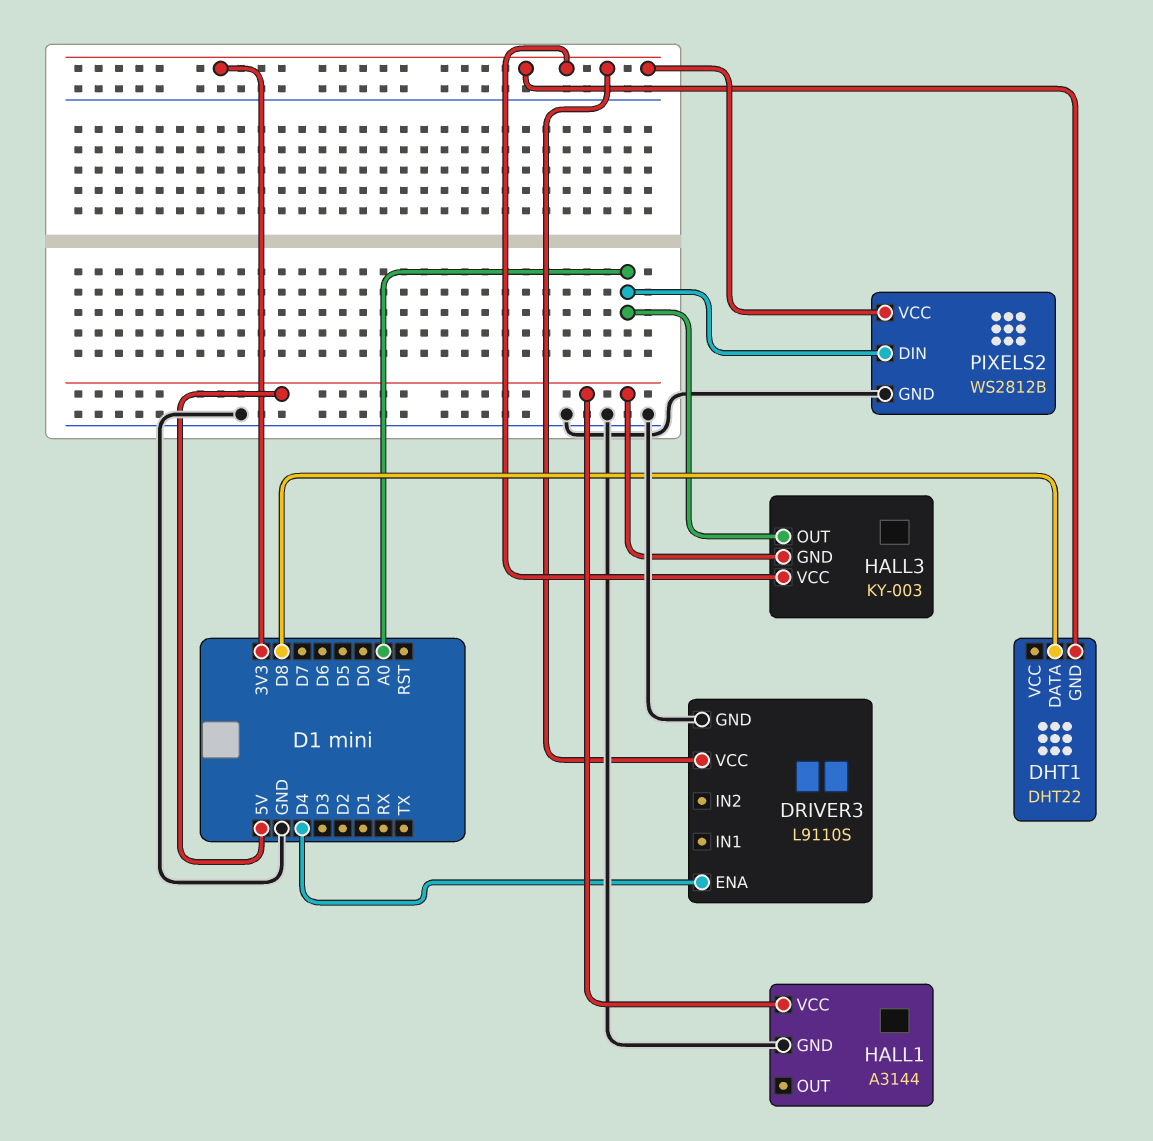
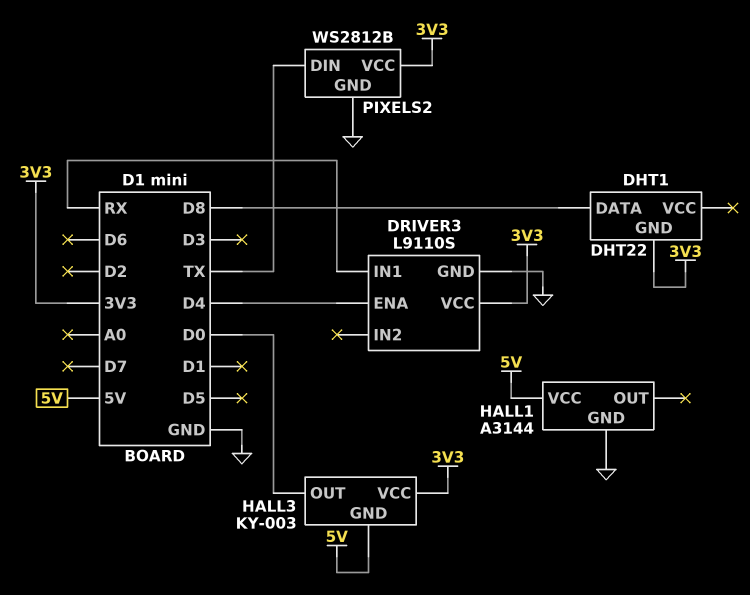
DRIVER3 pin IN1: none -> RX
HALL3 pin OUT: A0 -> D0
PIXELS2 pin DIN: A0 -> TX

